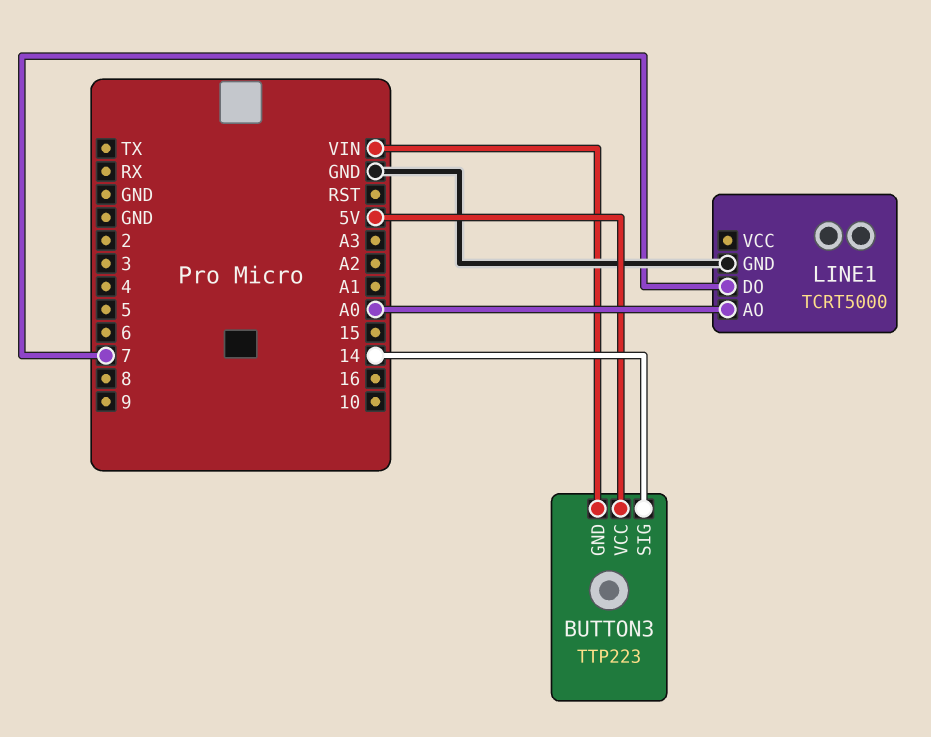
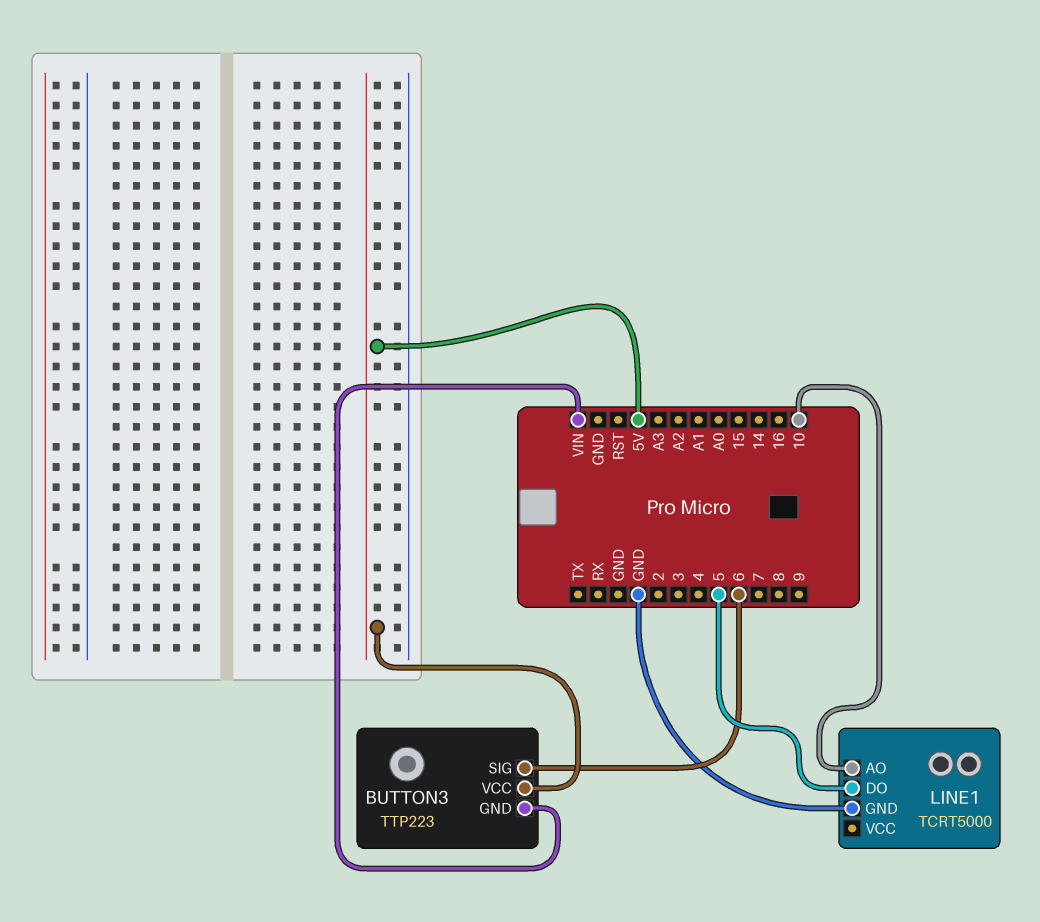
BUTTON3 pin SIG: 14 -> 6
LINE1 pin AO: A0 -> 10
LINE1 pin DO: 7 -> 5

